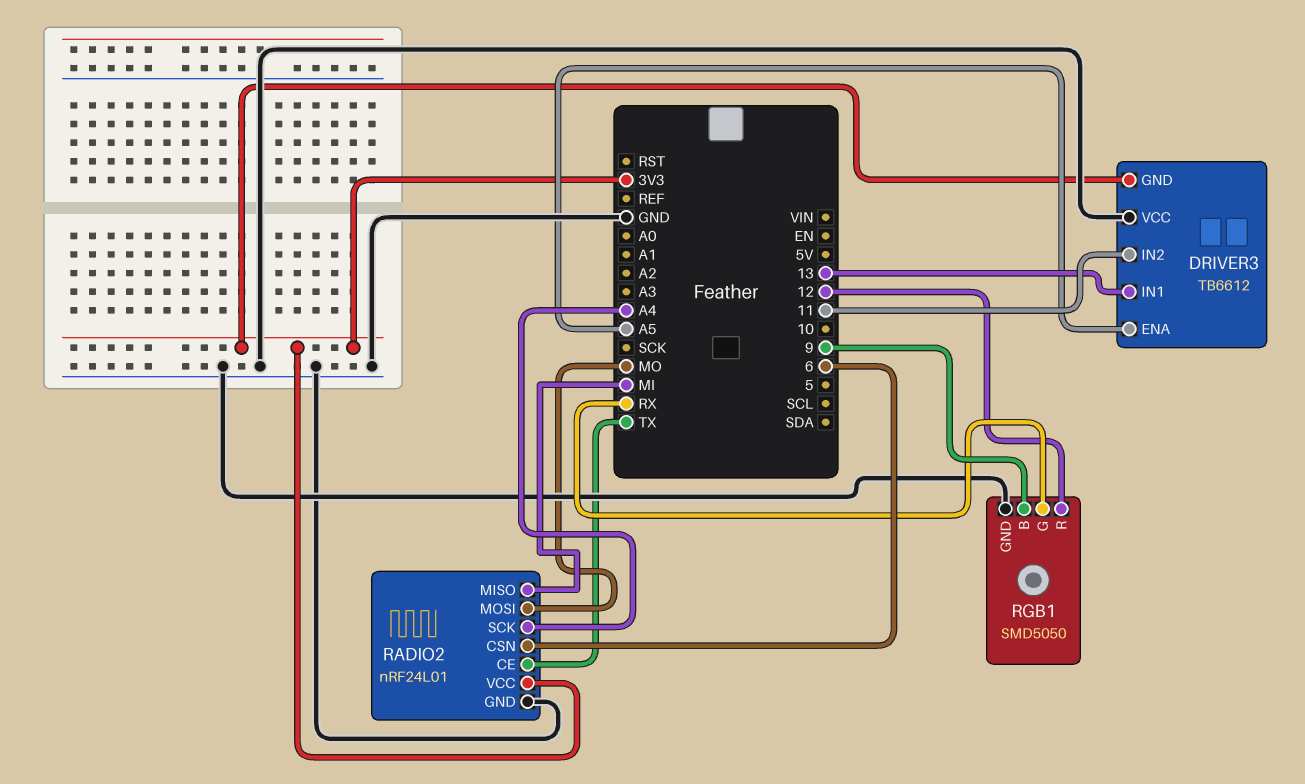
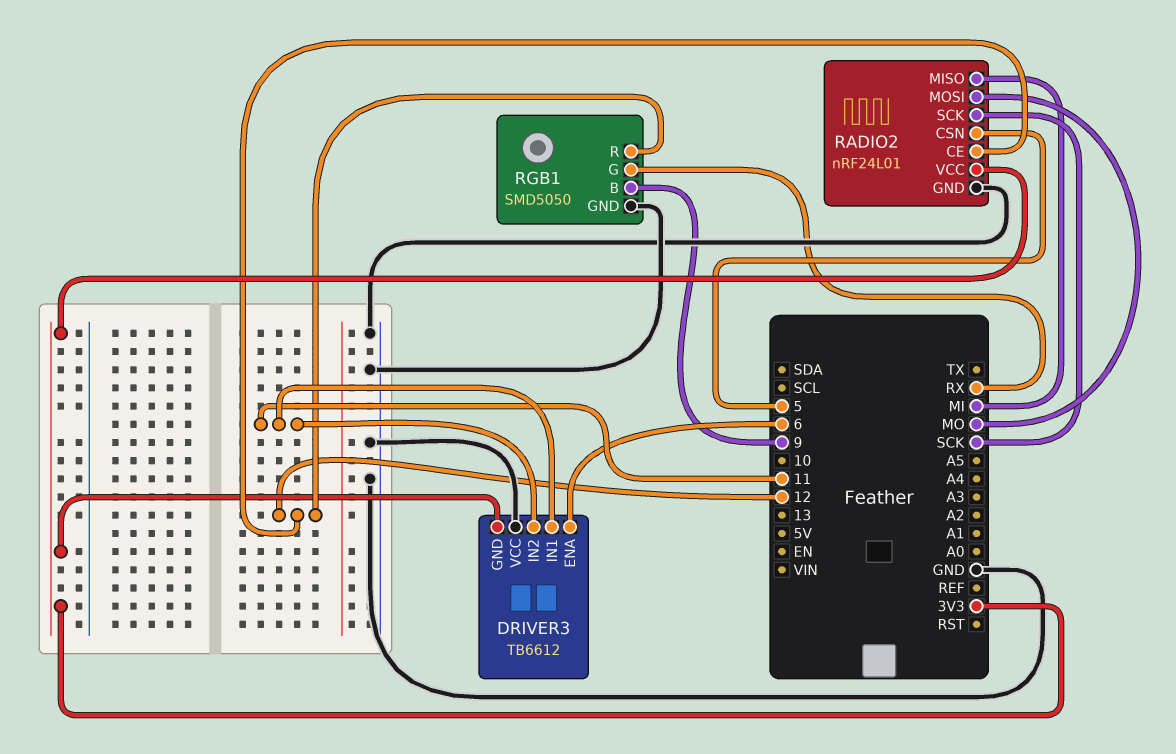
DRIVER3 pin ENA: A5 -> 6
DRIVER3 pin IN1: 13 -> 11
RADIO2 pin CE: TX -> 12
RADIO2 pin CSN: 6 -> 5
RADIO2 pin SCK: A4 -> SCK

